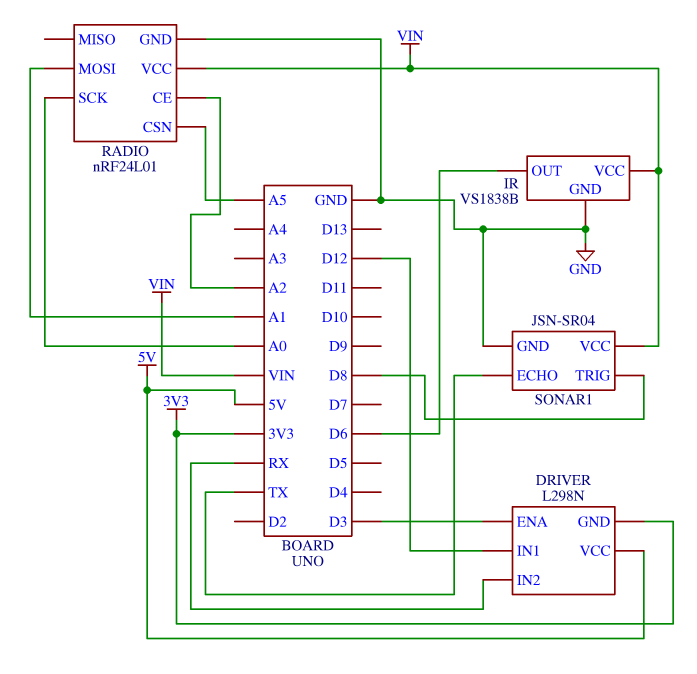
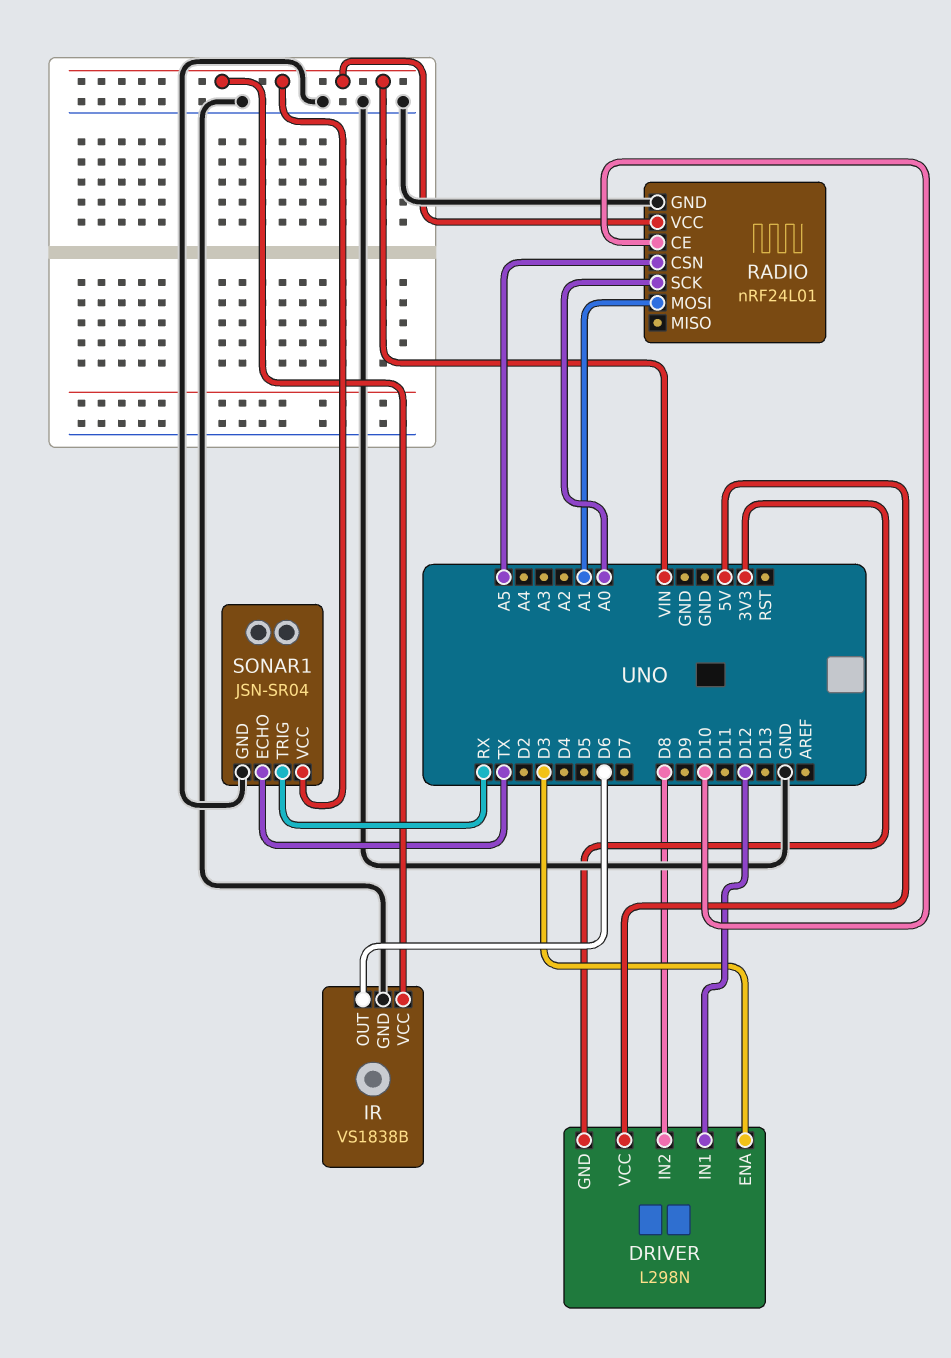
DRIVER pin IN2: RX -> D8
RADIO pin CE: A2 -> D10
SONAR1 pin TRIG: D8 -> RX

